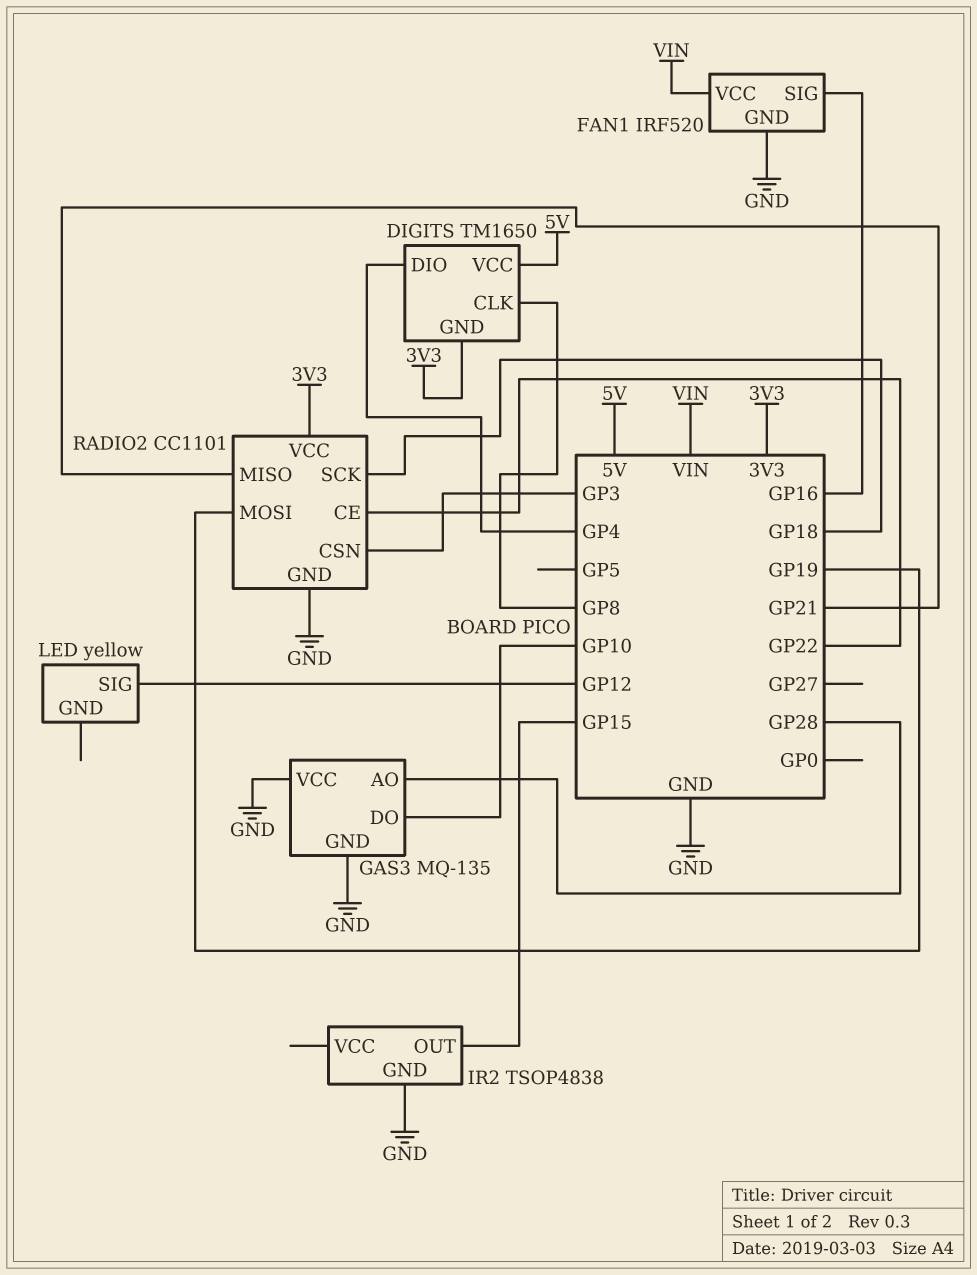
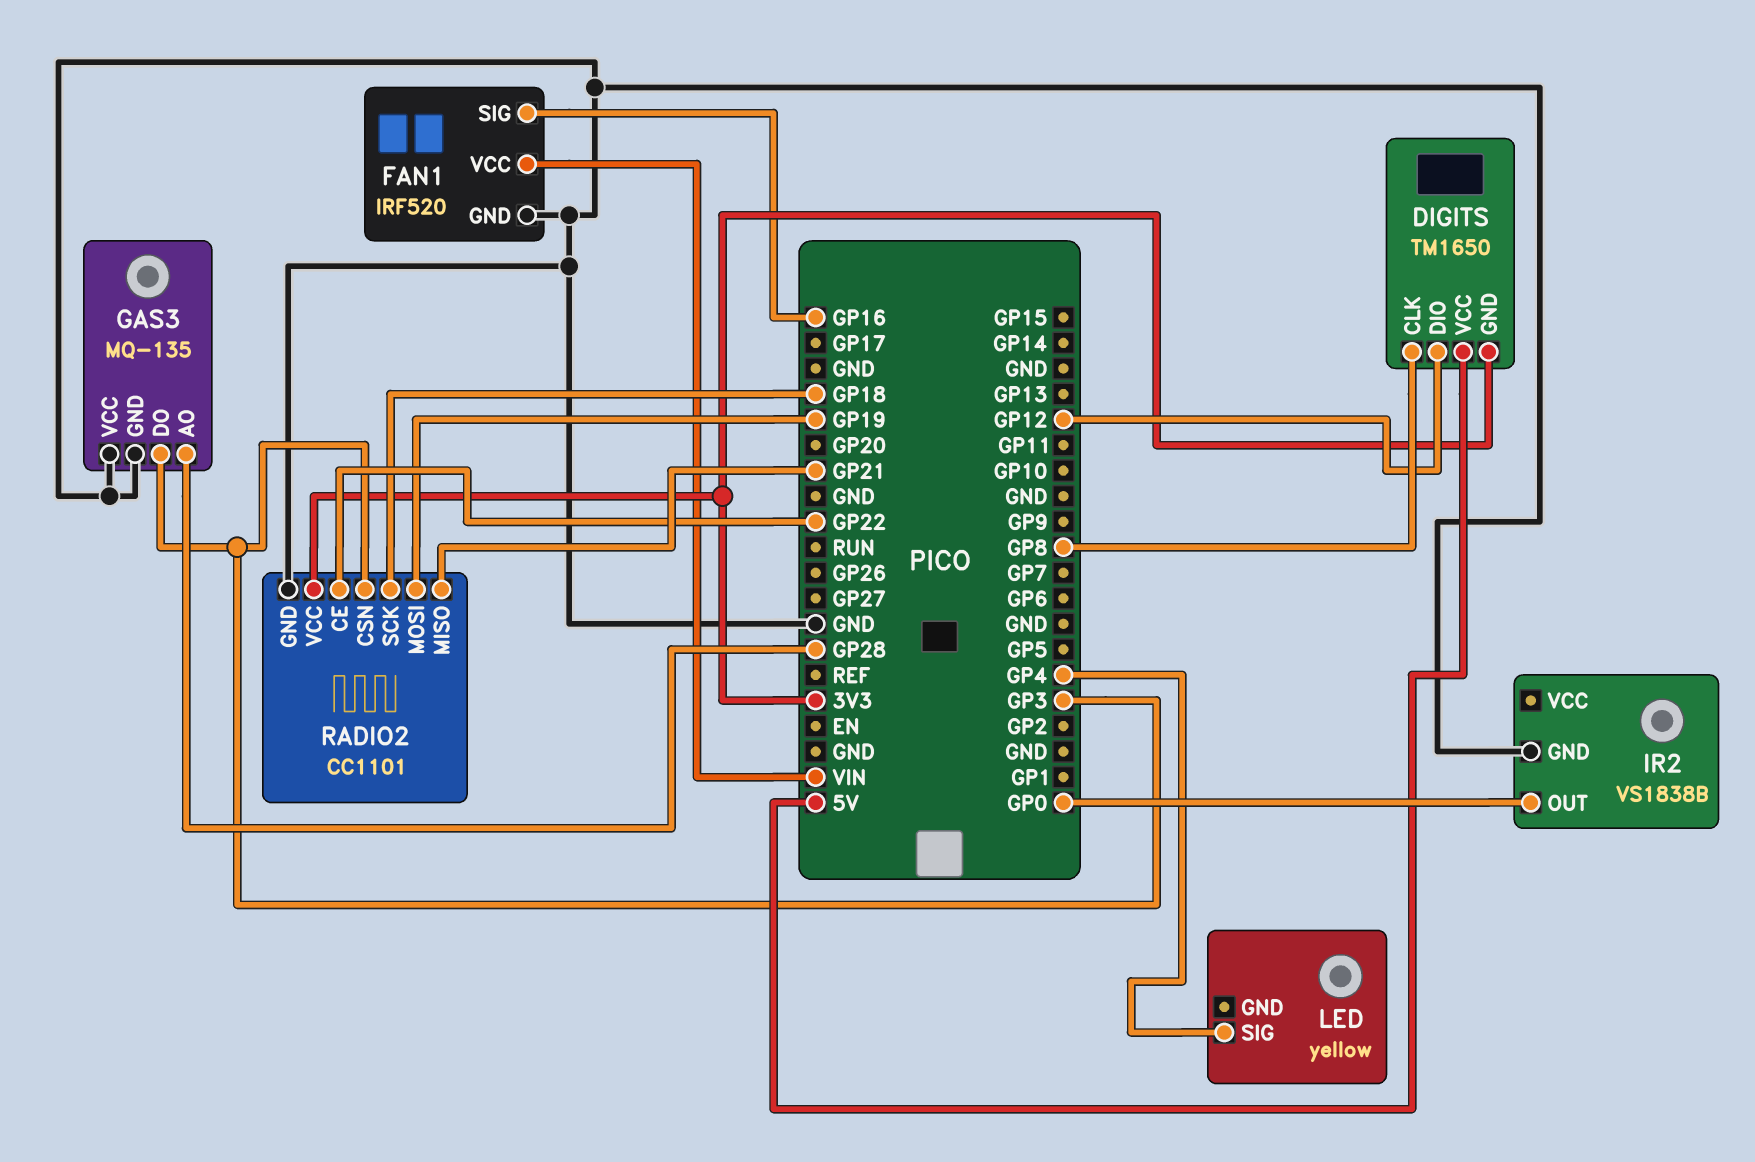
DIGITS pin DIO: GP4 -> GP12
GAS3 pin DO: GP10 -> GP3
IR2: TSOP4838 -> VS1838B
IR2 pin OUT: GP15 -> GP0
LED pin SIG: GP12 -> GP4

